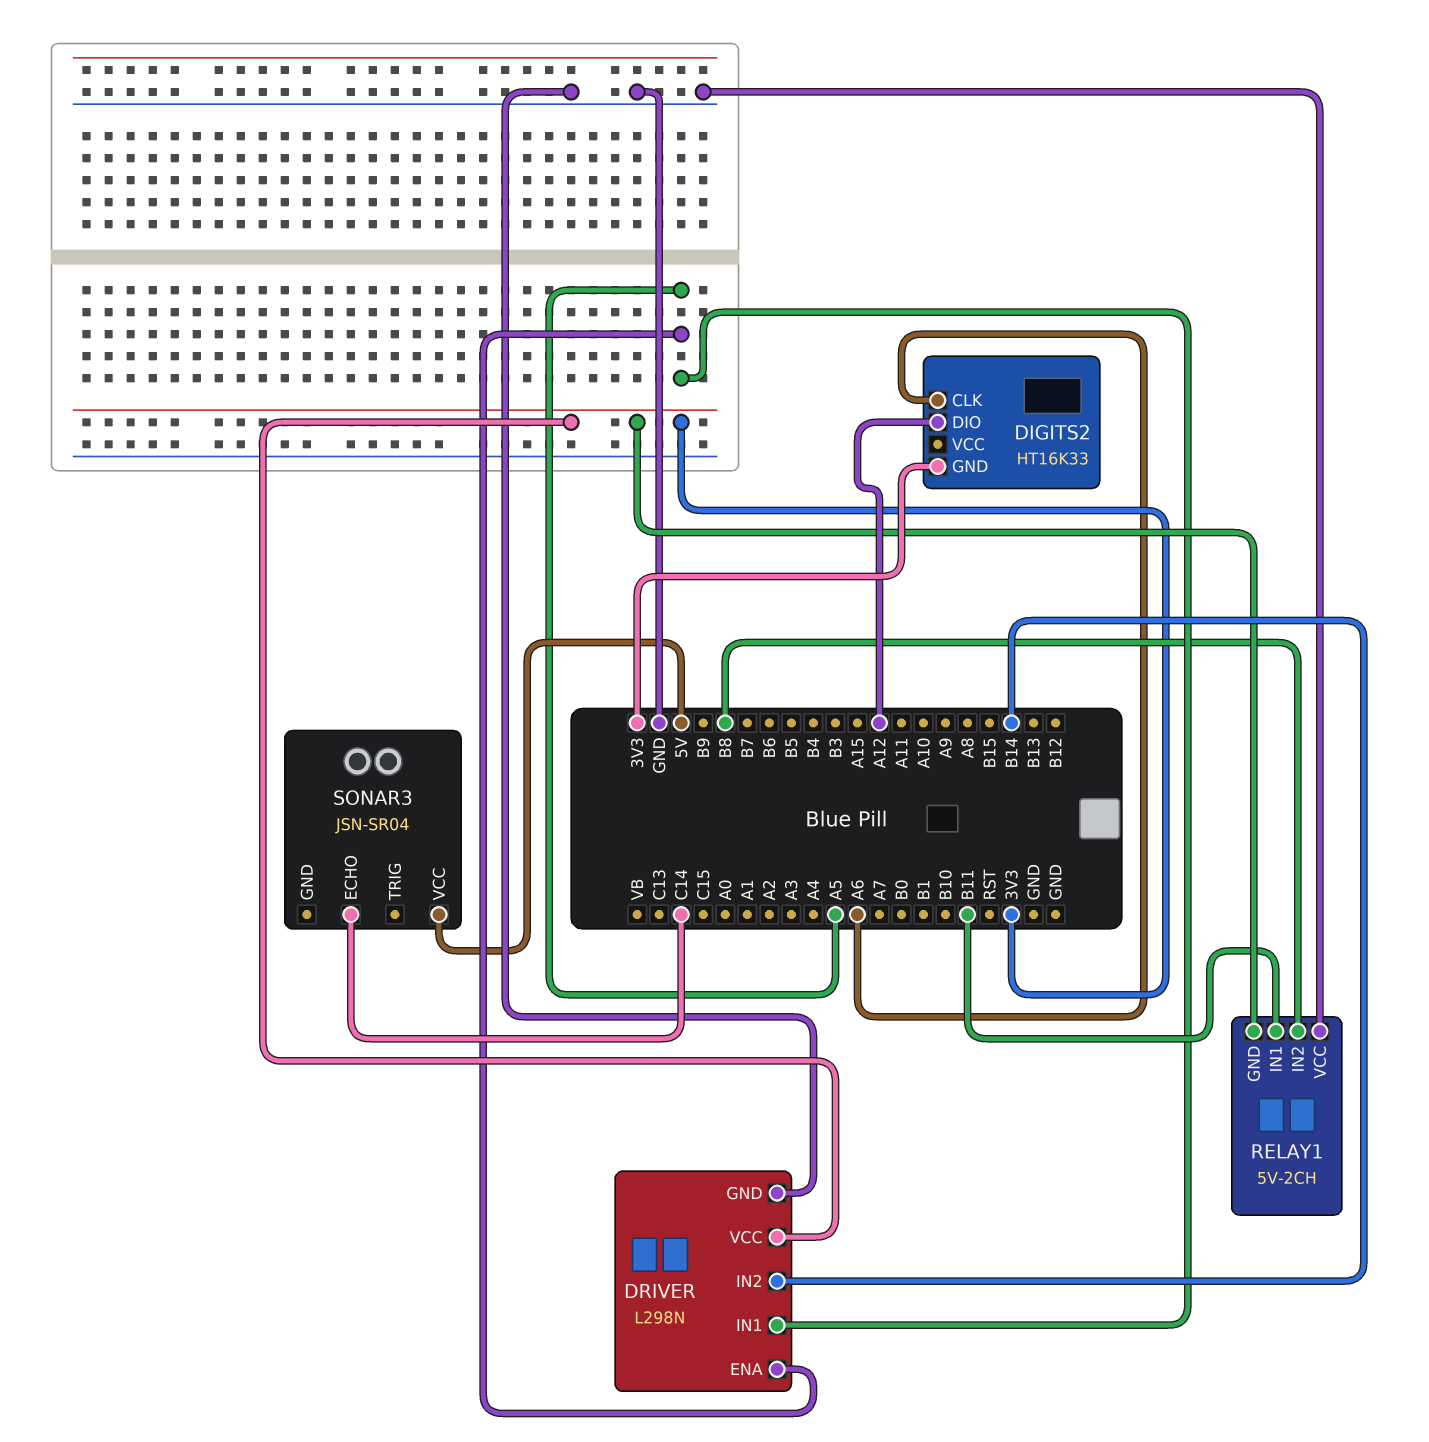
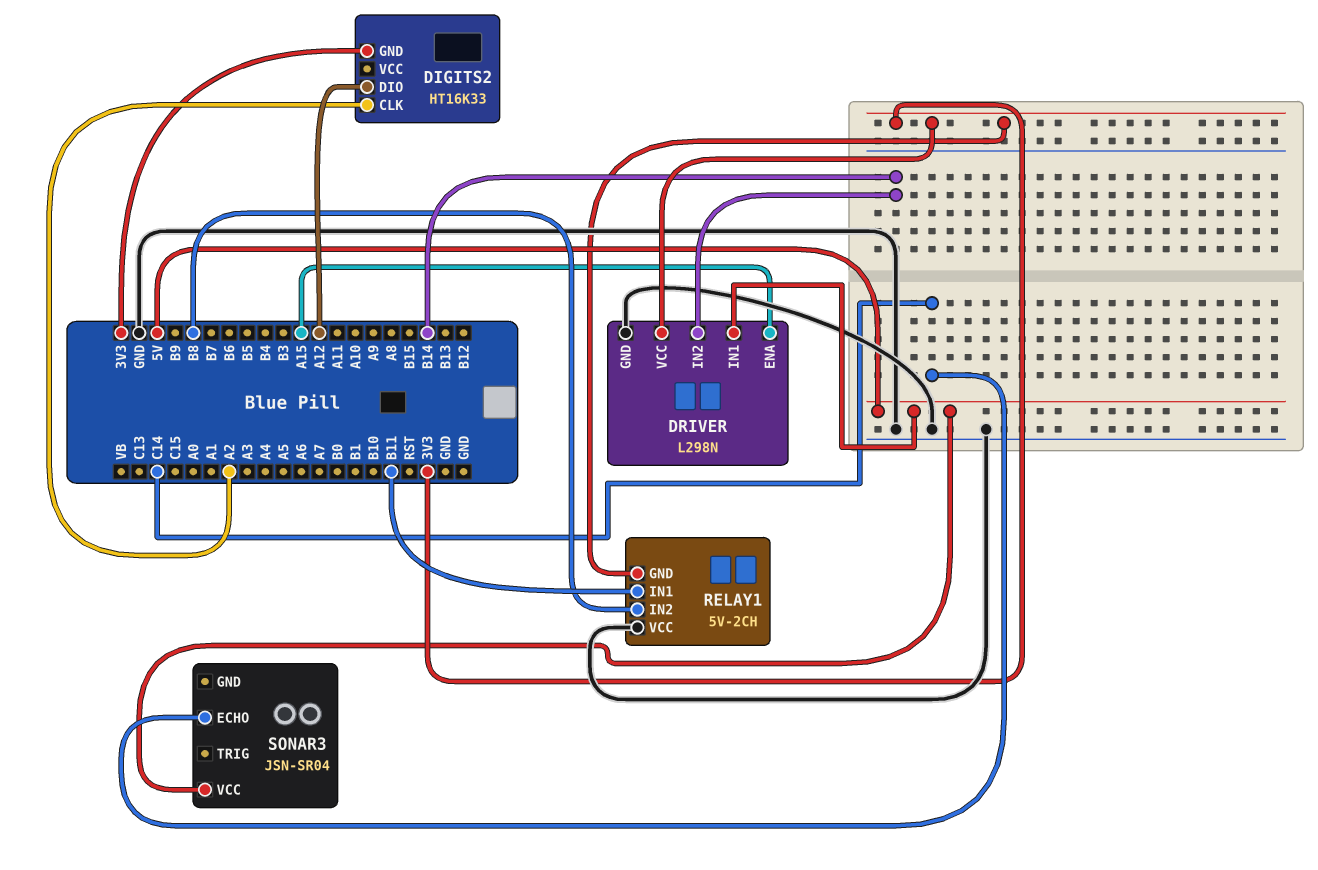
DIGITS2 pin CLK: A6 -> A2
DRIVER pin ENA: A5 -> A15
DRIVER pin IN1: A5 -> 5V

